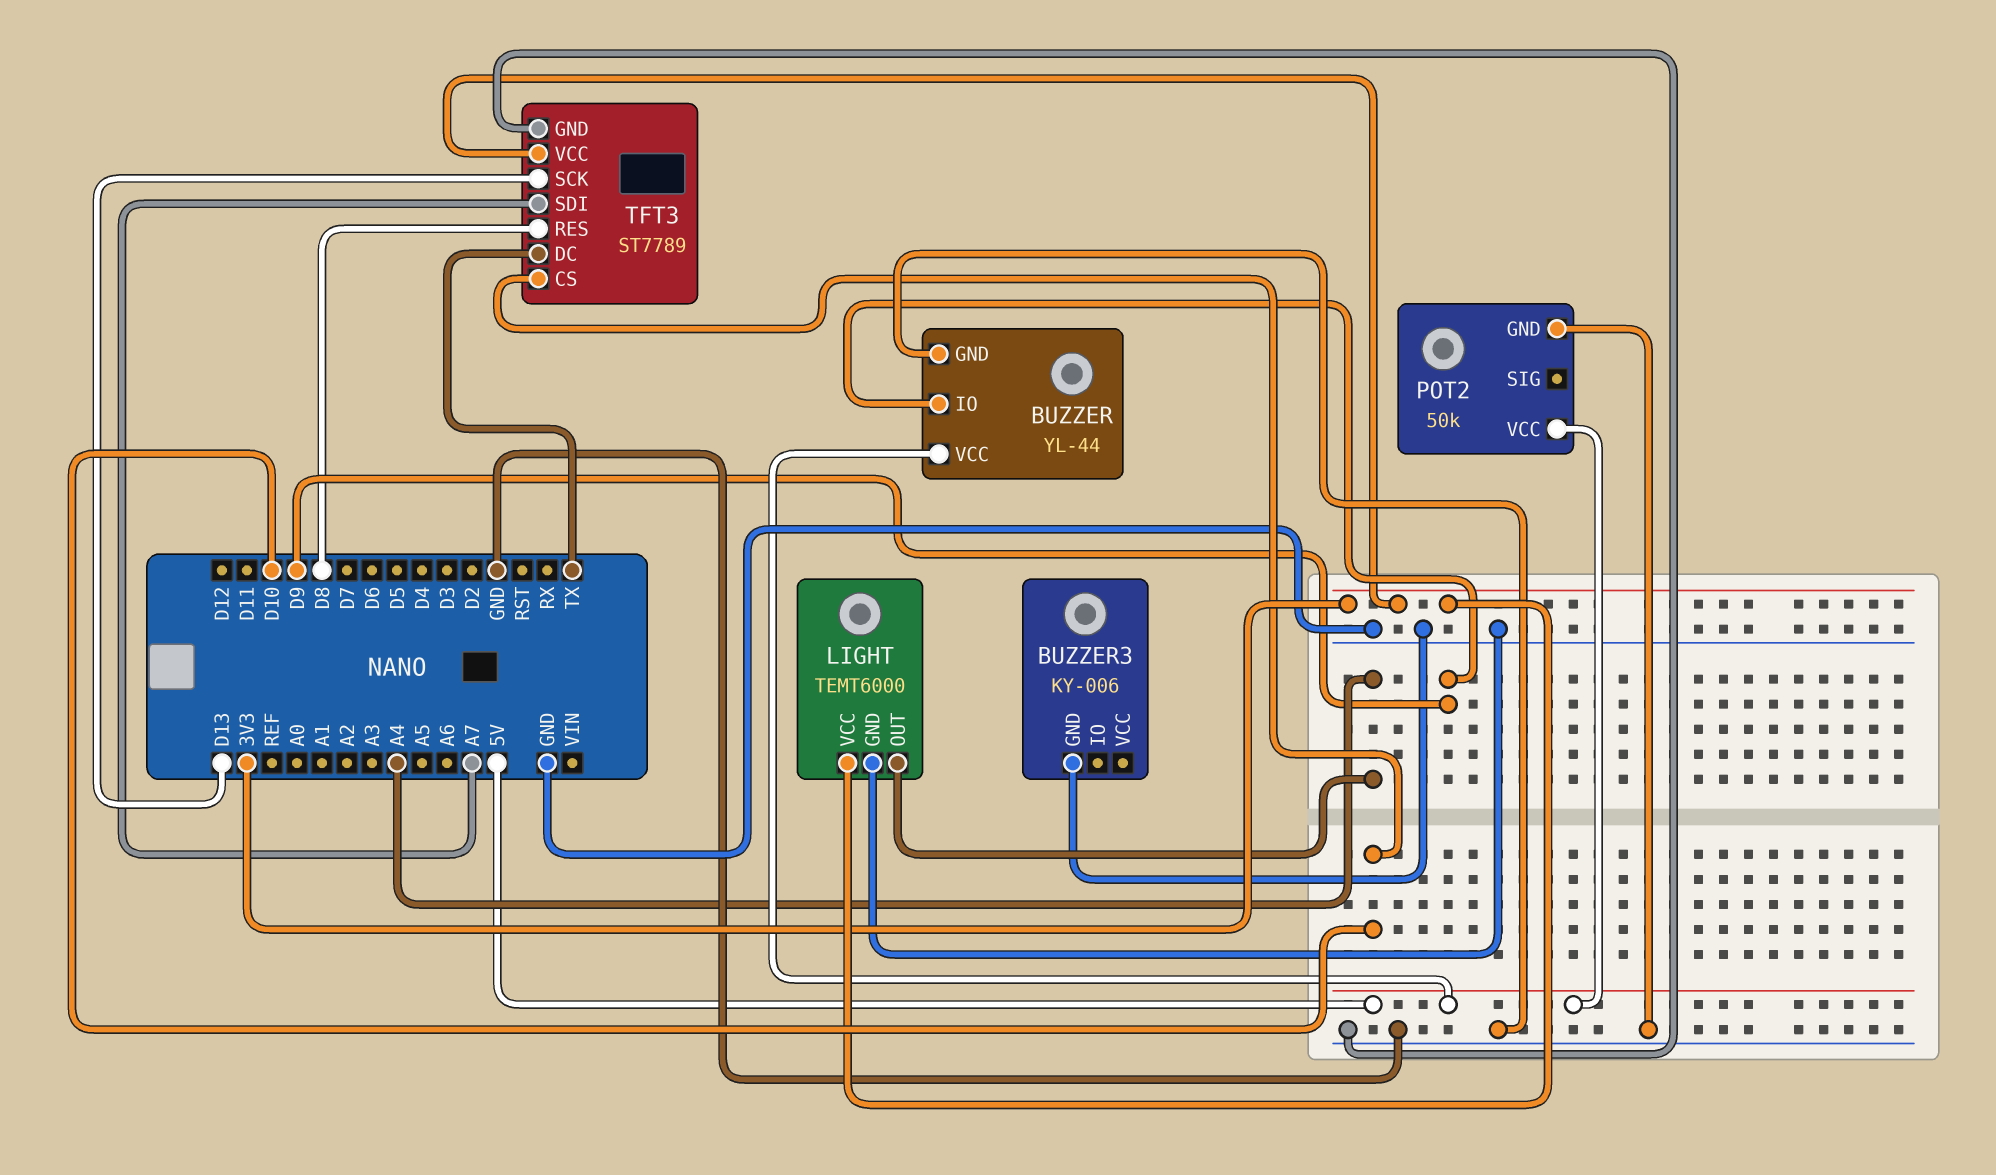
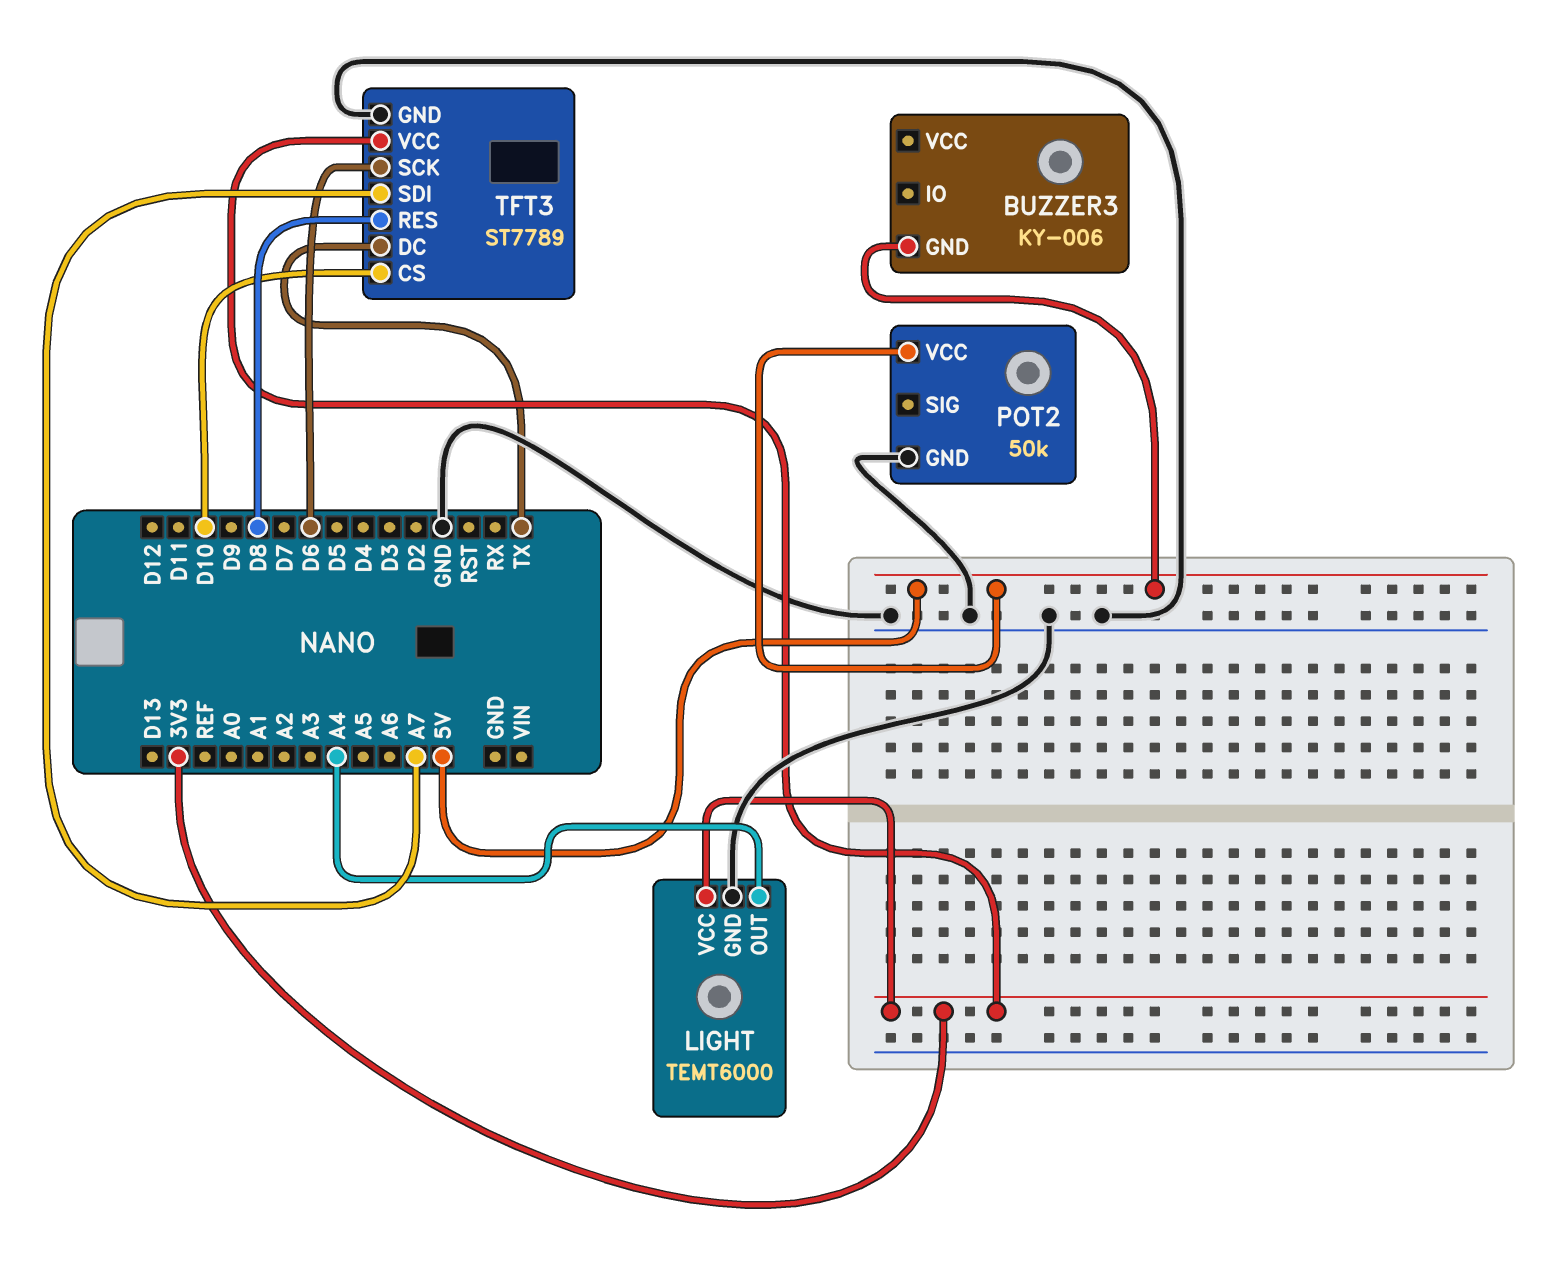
BUZZER: YL-44 -> none
BUZZER pin GND: GND -> none
BUZZER pin IO: D9 -> none
BUZZER pin VCC: 5V -> none
BUZZER3 pin GND: GND -> 5V
TFT3 pin SCK: D13 -> D6

